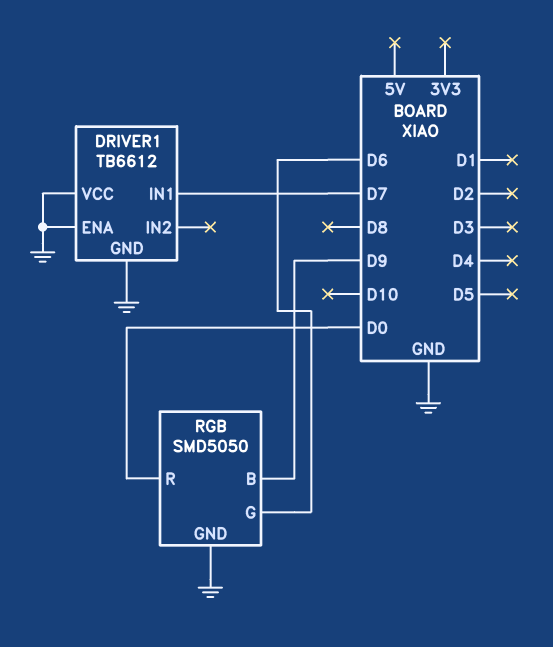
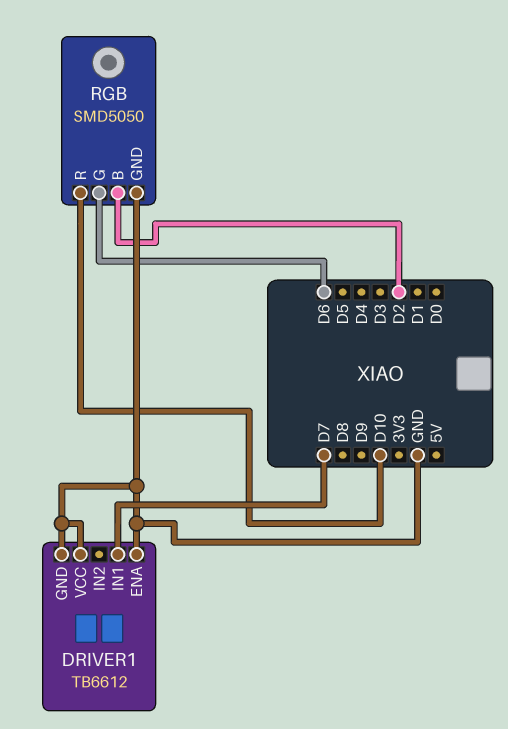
RGB pin B: D9 -> D2
RGB pin R: D0 -> D10

